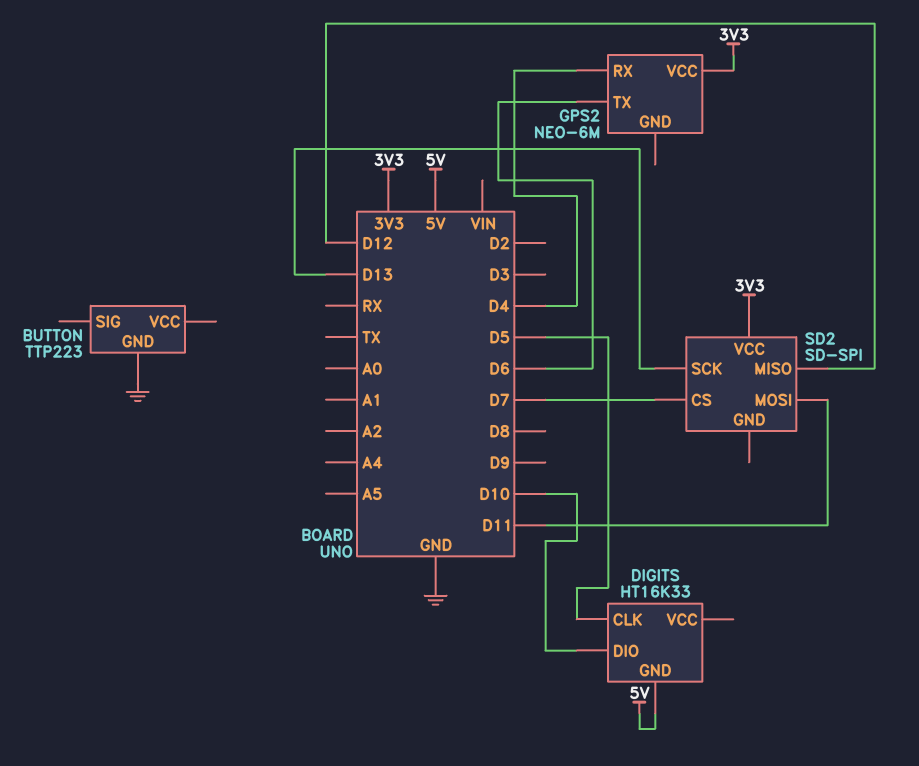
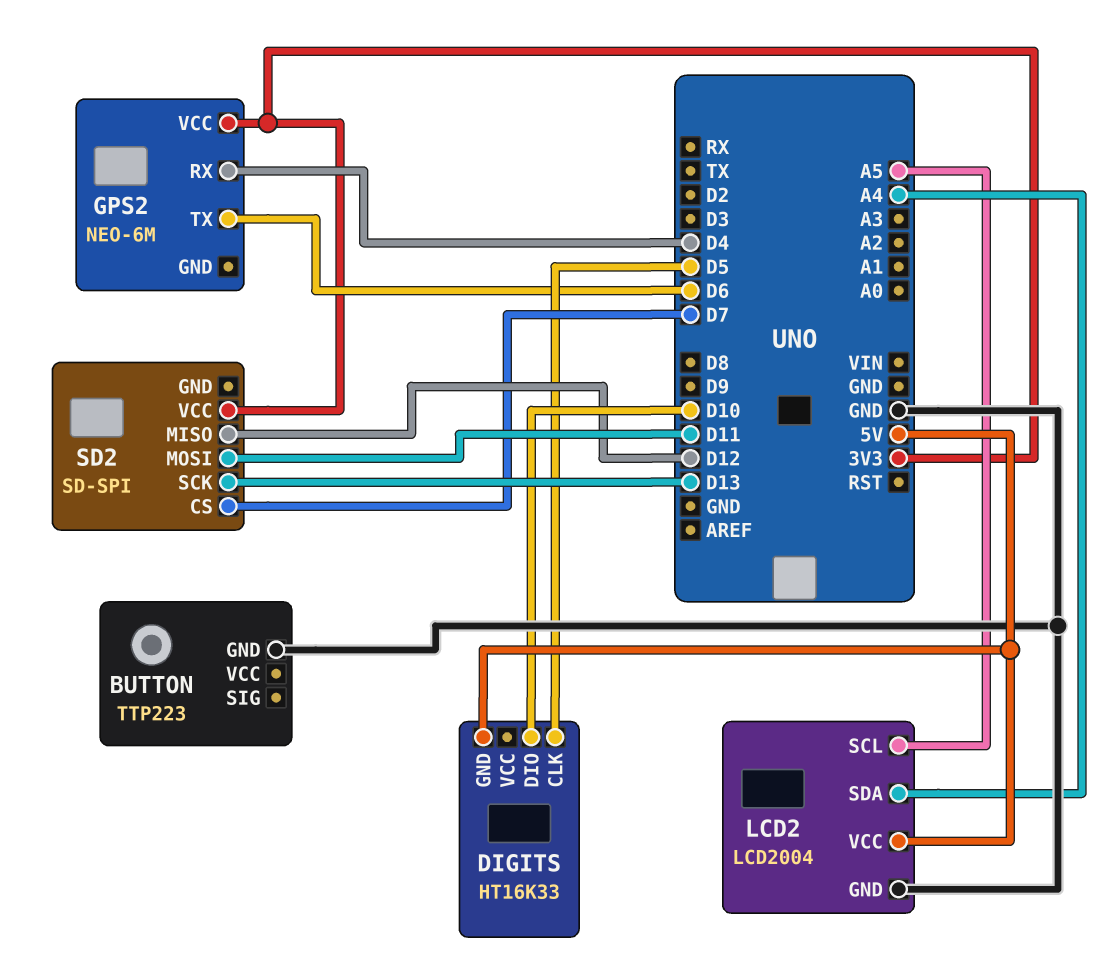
LCD2: none -> LCD2004
LCD2 pin GND: none -> GND
LCD2 pin SCL: none -> A5
LCD2 pin SDA: none -> A4
LCD2 pin VCC: none -> 5V

